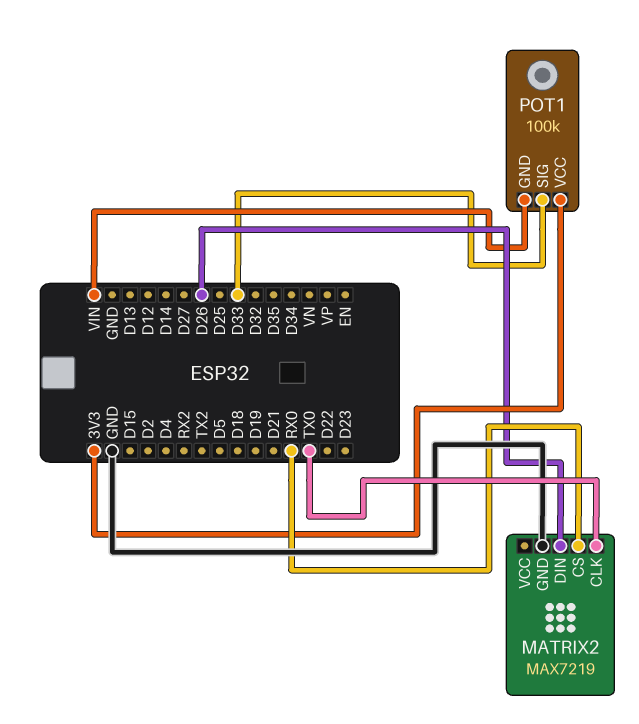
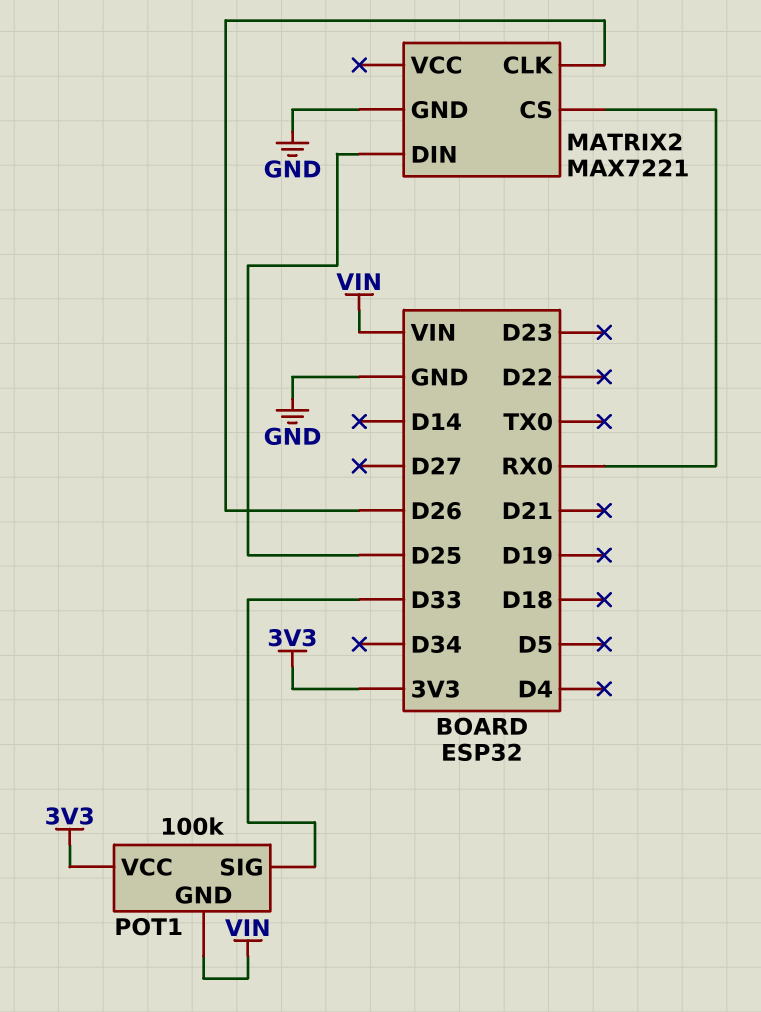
MATRIX2: MAX7219 -> MAX7221
MATRIX2 pin CLK: TX0 -> D26
MATRIX2 pin DIN: D26 -> D25

